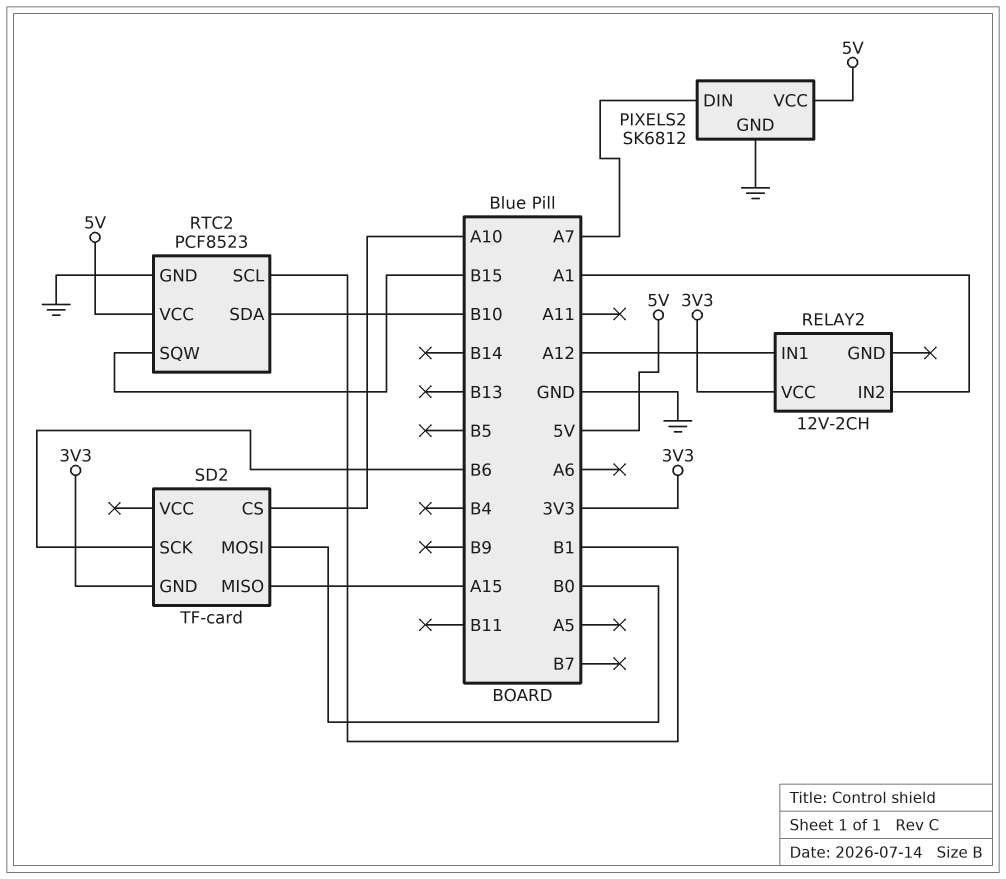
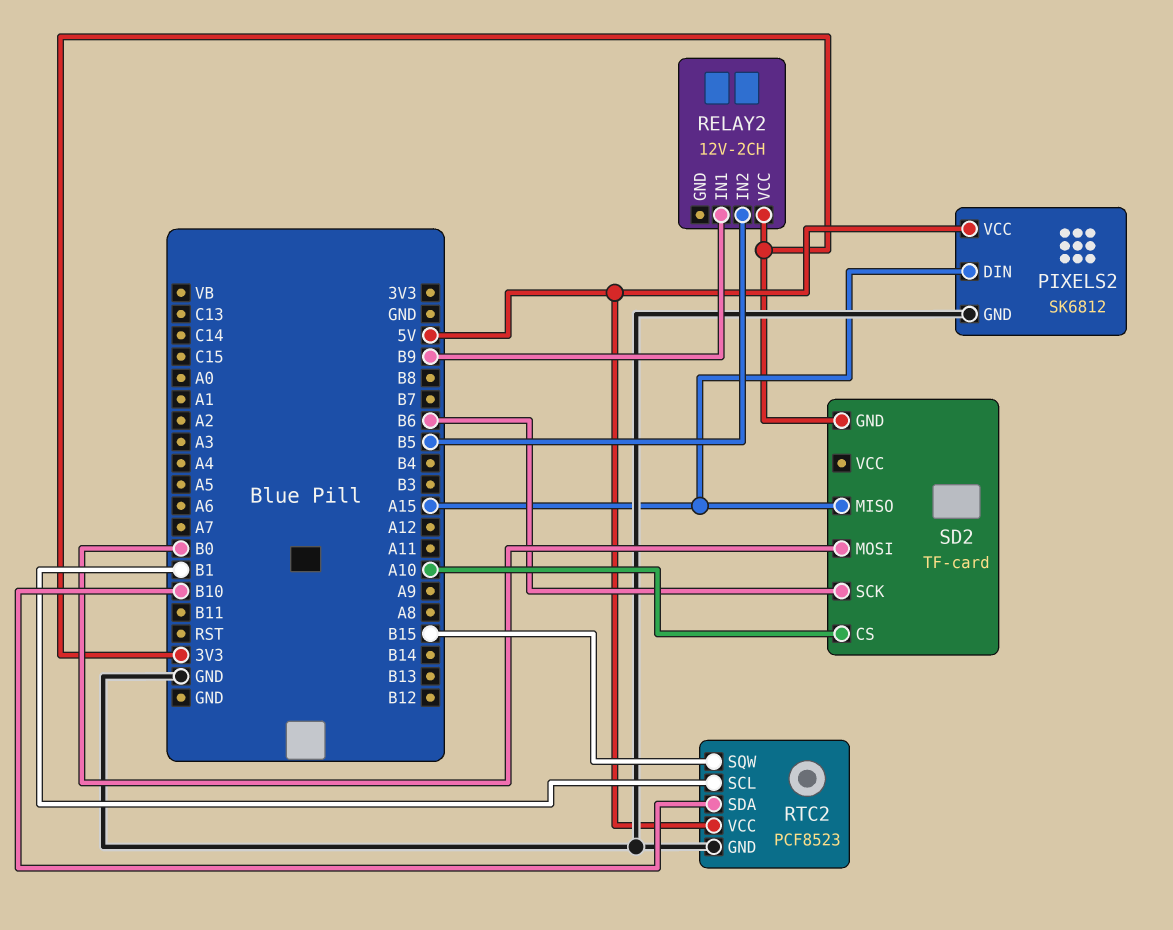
PIXELS2 pin DIN: A7 -> A15
RELAY2 pin IN1: A12 -> B9
RELAY2 pin IN2: A1 -> B5

